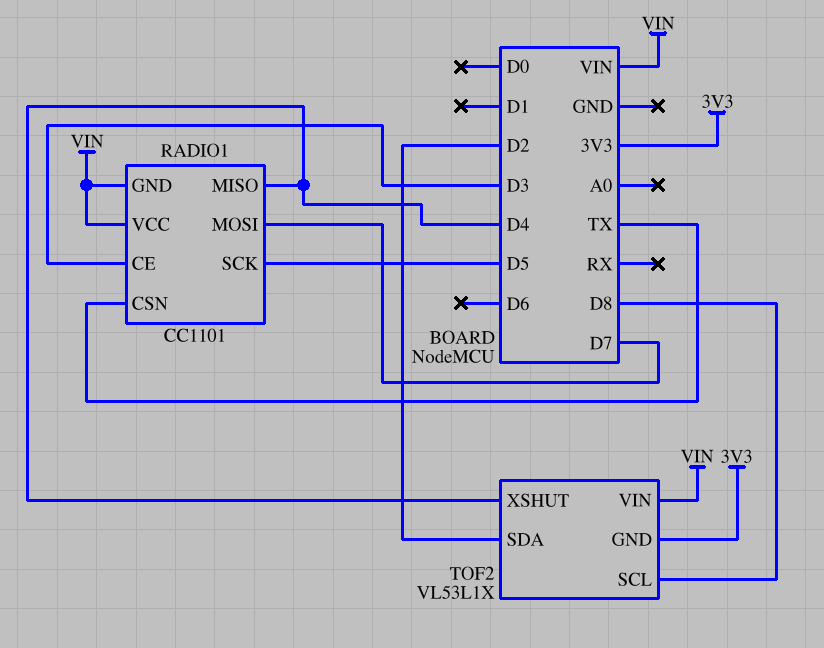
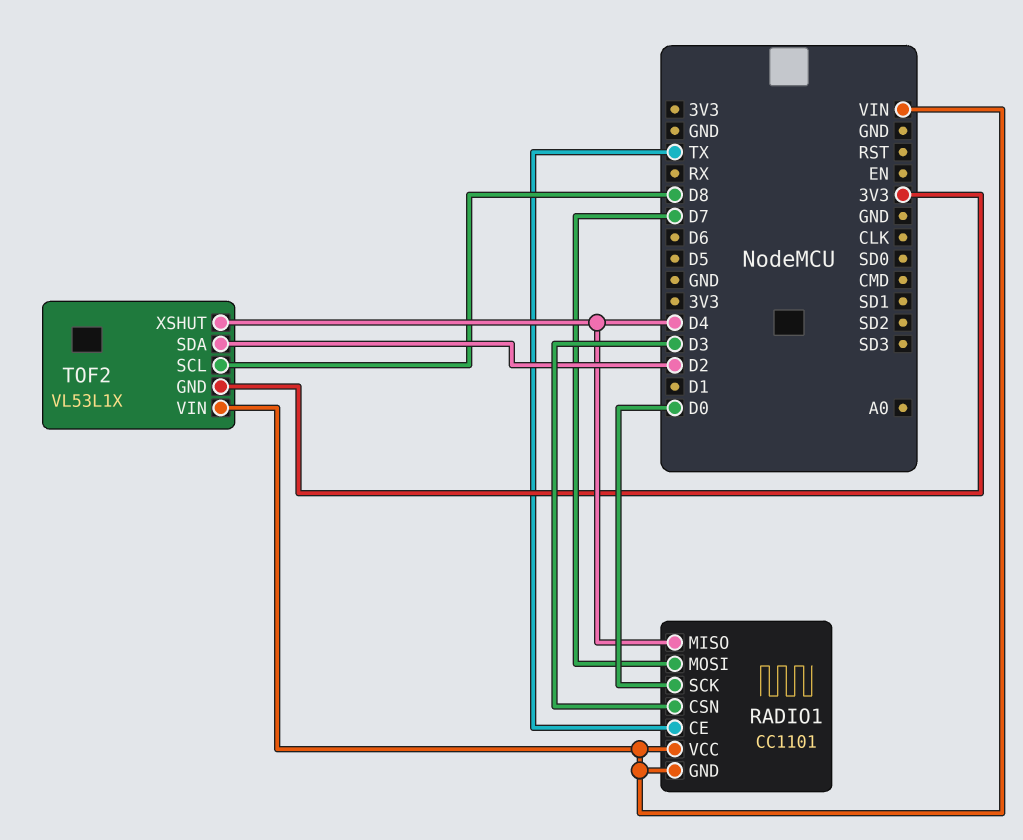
RADIO1 pin CE: D3 -> TX
RADIO1 pin CSN: TX -> D3
RADIO1 pin SCK: D5 -> D0

